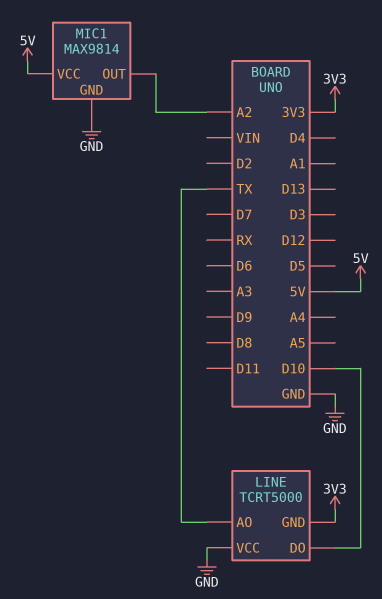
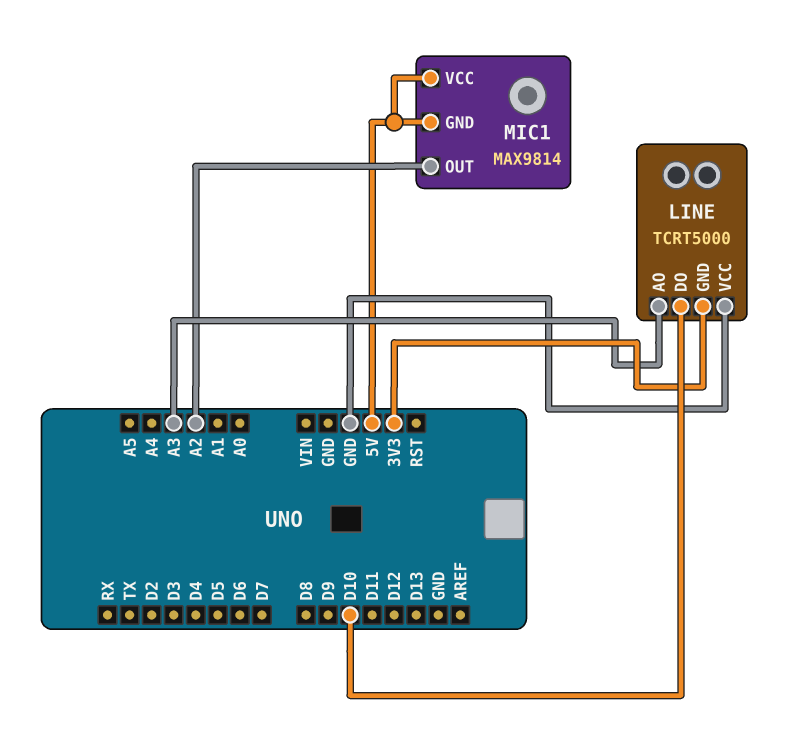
LINE pin AO: TX -> A3
MIC1 pin GND: GND -> 5V

